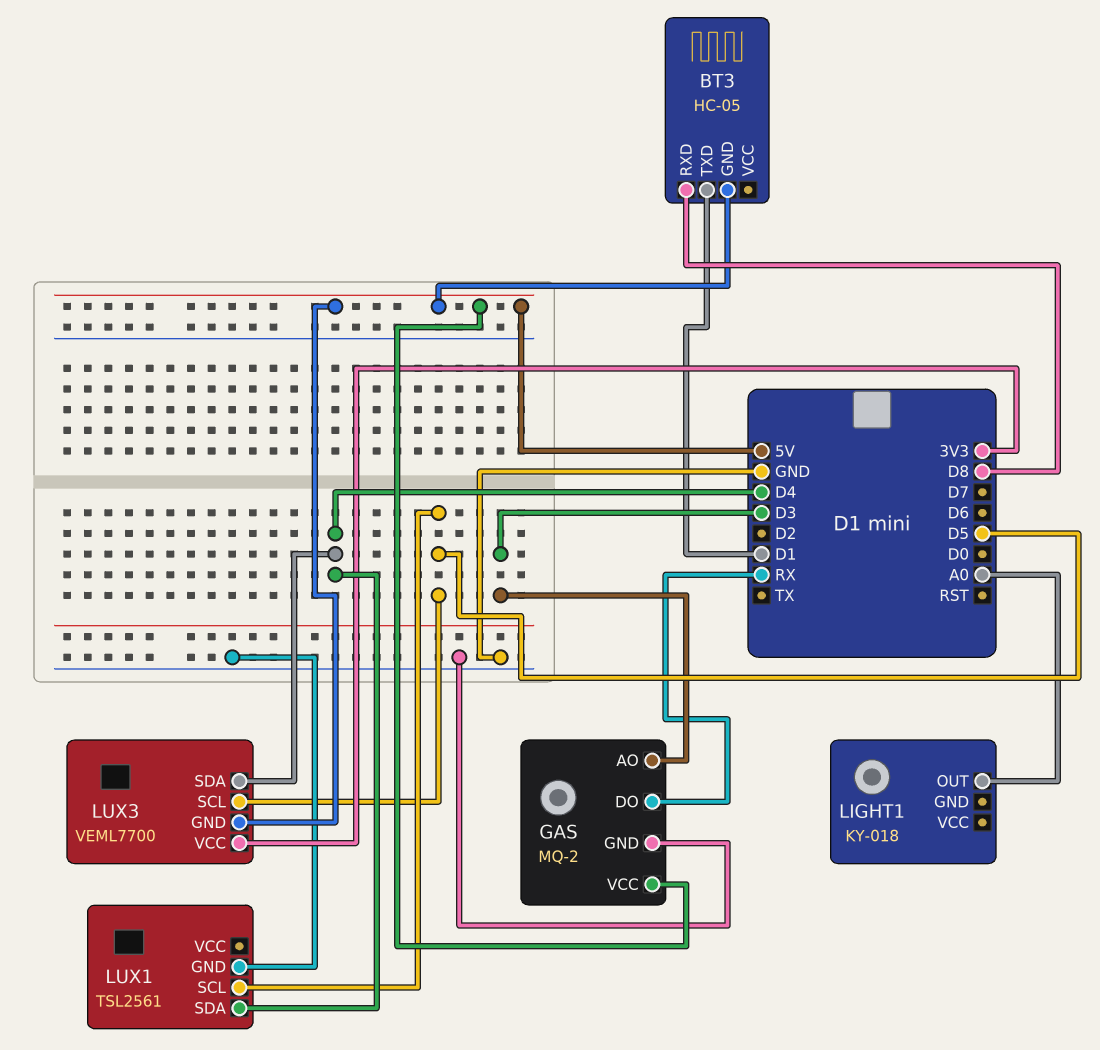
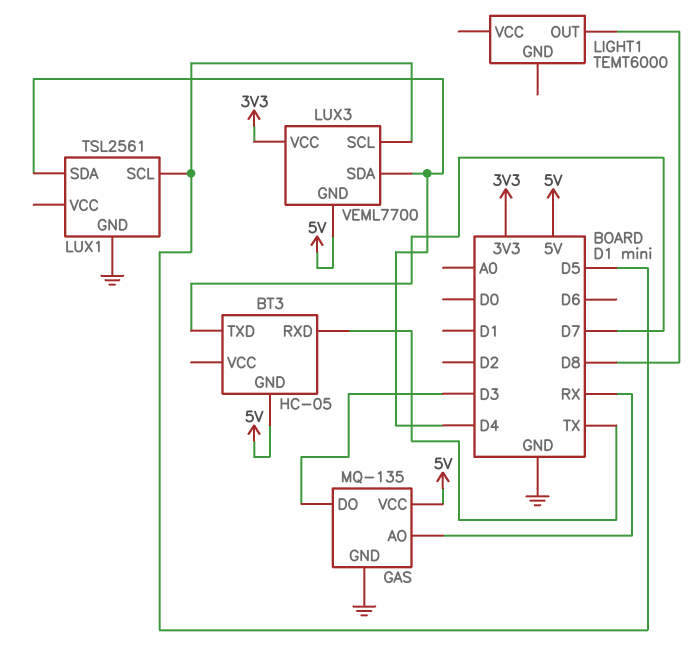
BT3 pin RXD: D8 -> TX
BT3 pin TXD: D1 -> D7
GAS: MQ-2 -> MQ-135
GAS pin AO: D3 -> RX
GAS pin DO: RX -> D3
LIGHT1: KY-018 -> TEMT6000
LIGHT1 pin OUT: A0 -> D8

